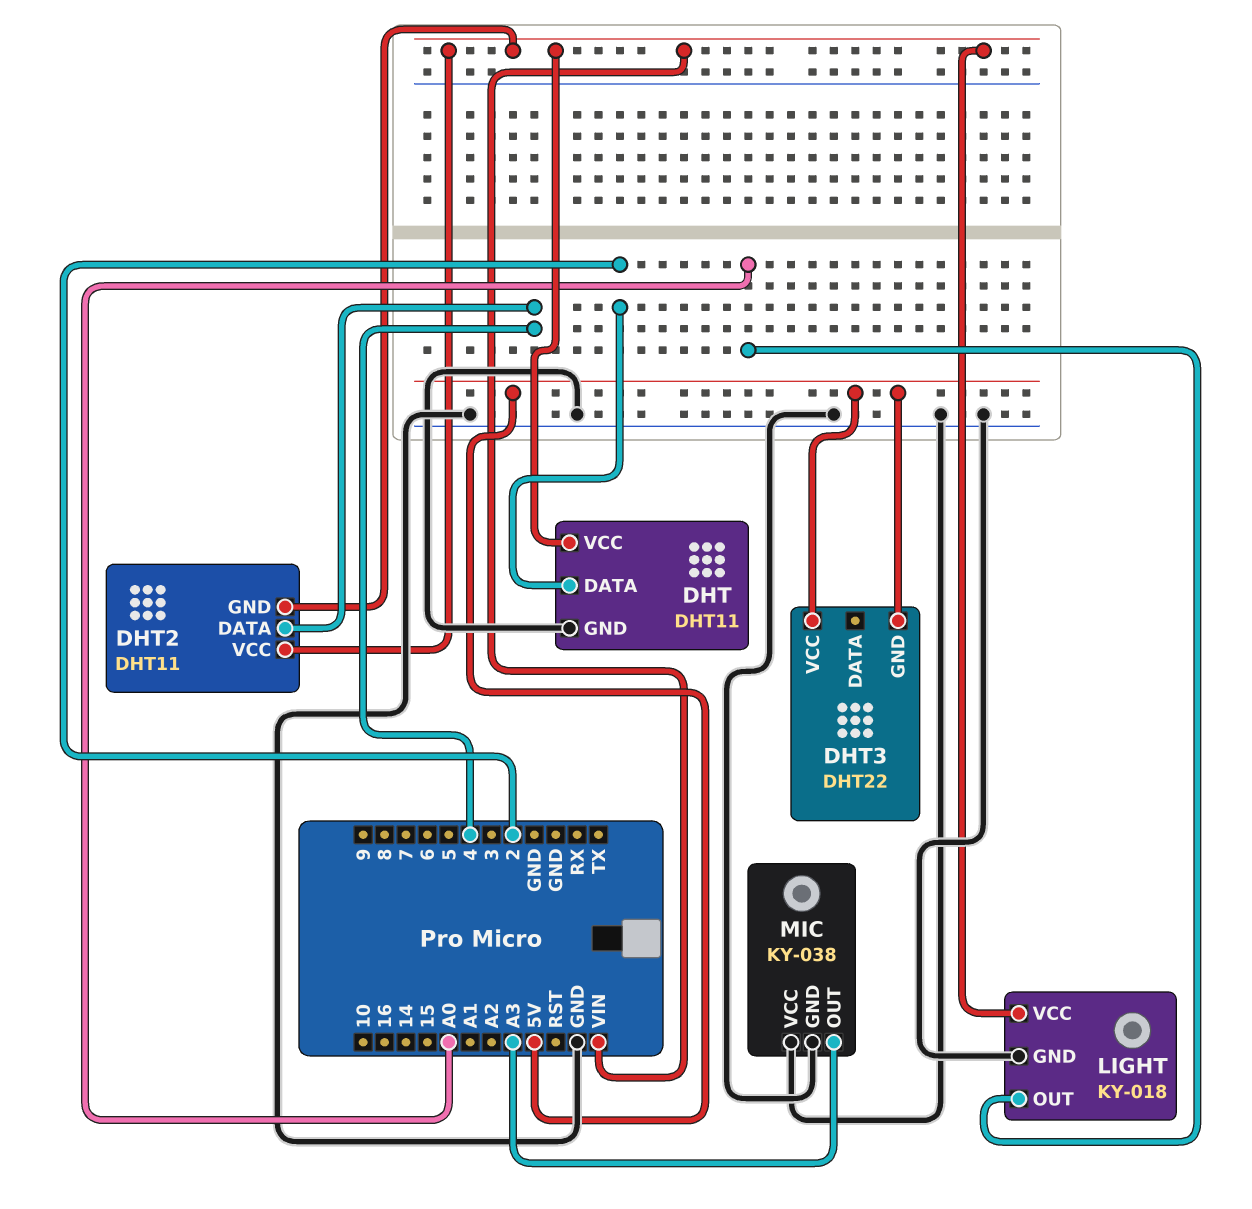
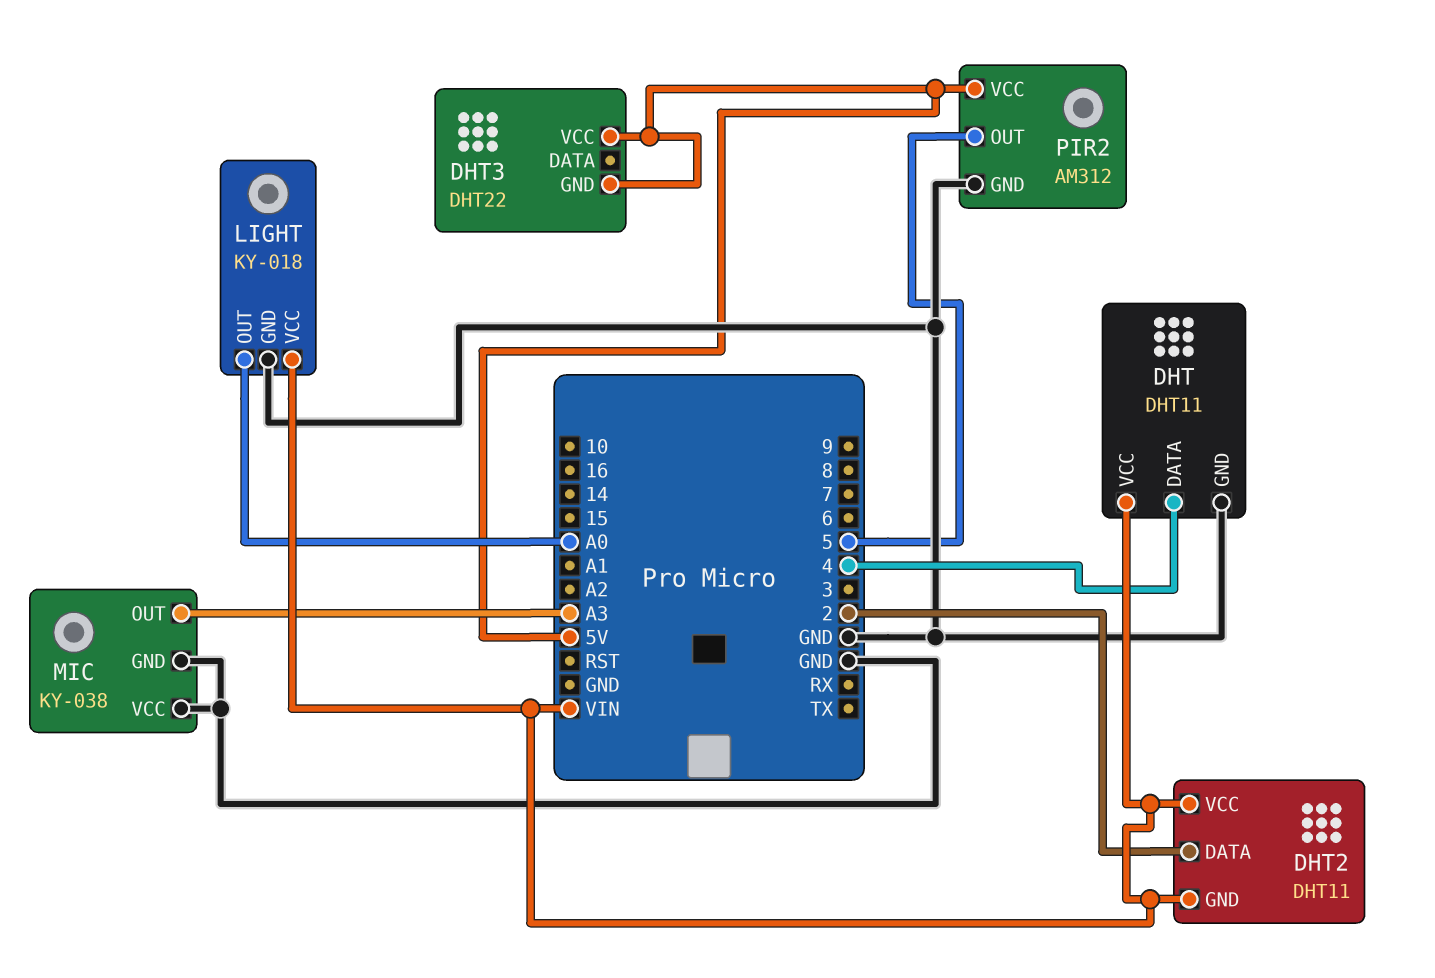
DHT pin DATA: 2 -> 4
DHT2 pin DATA: 4 -> 2
PIR2: none -> AM312
PIR2 pin GND: none -> GND
PIR2 pin OUT: none -> 5
PIR2 pin VCC: none -> 5V

